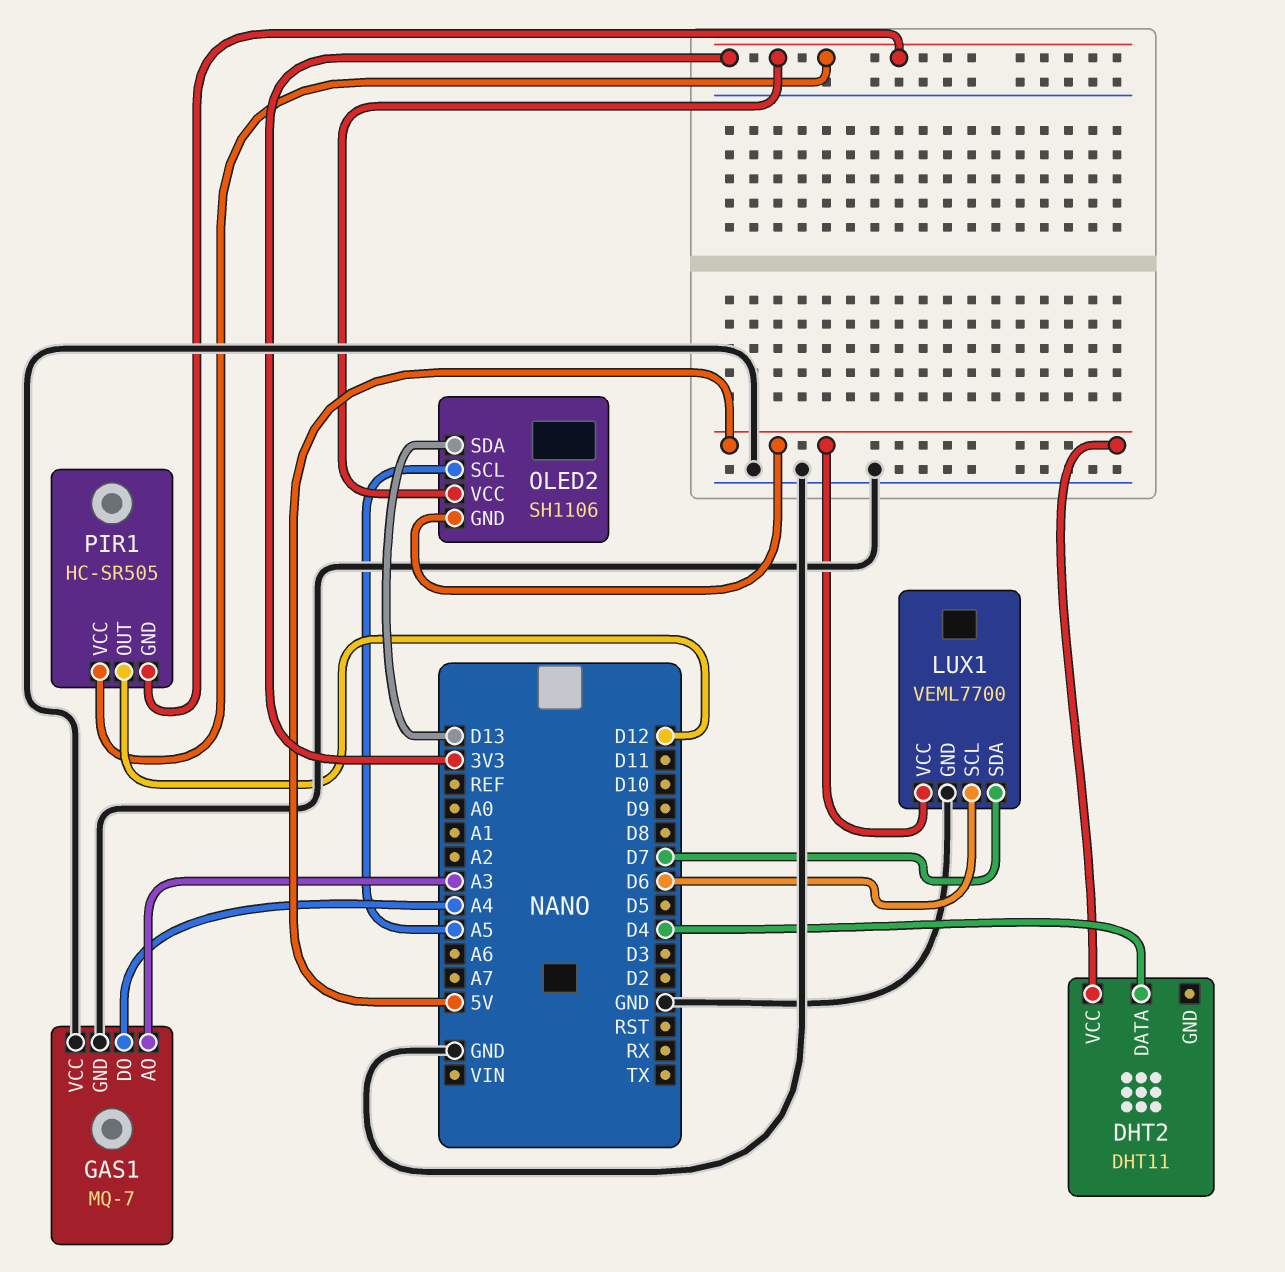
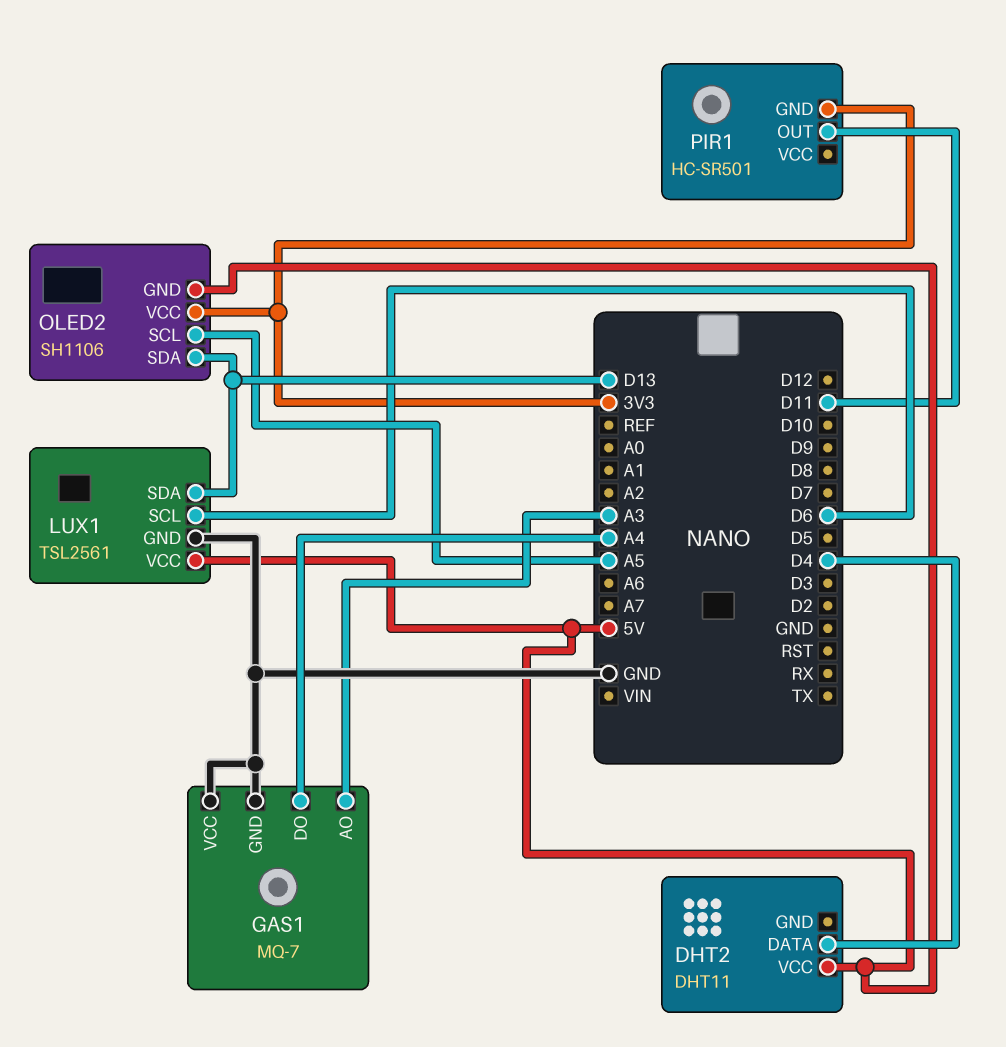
LUX1: VEML7700 -> TSL2561
LUX1 pin SDA: D7 -> D13
PIR1: HC-SR505 -> HC-SR501
PIR1 pin OUT: D12 -> D11
PIR1 pin VCC: 3V3 -> none

